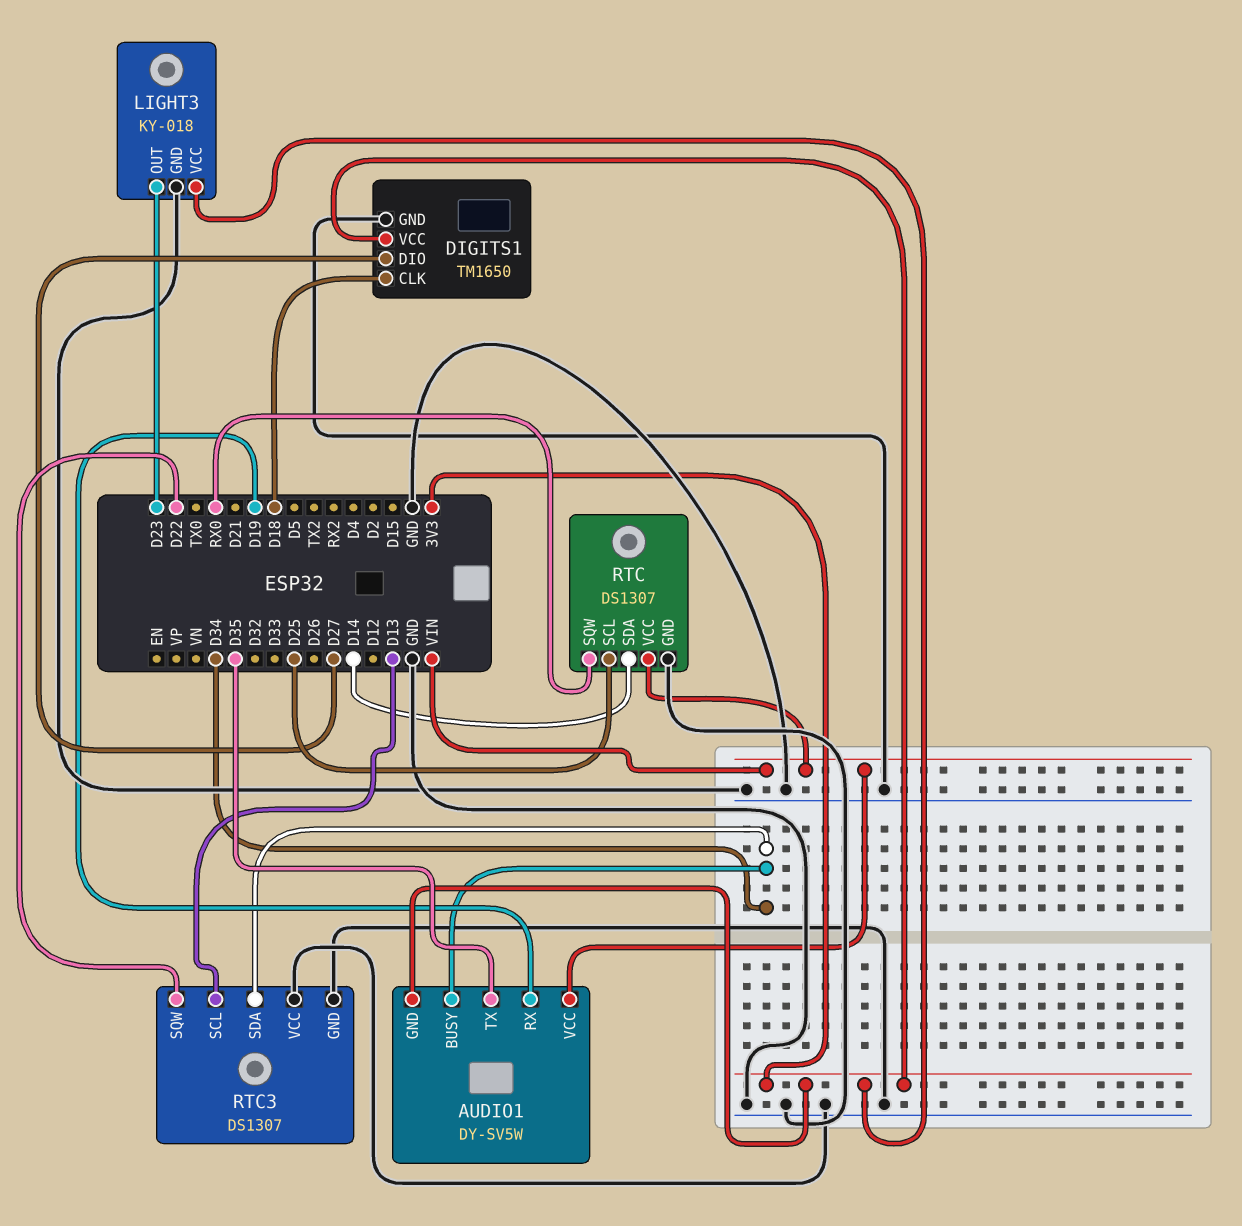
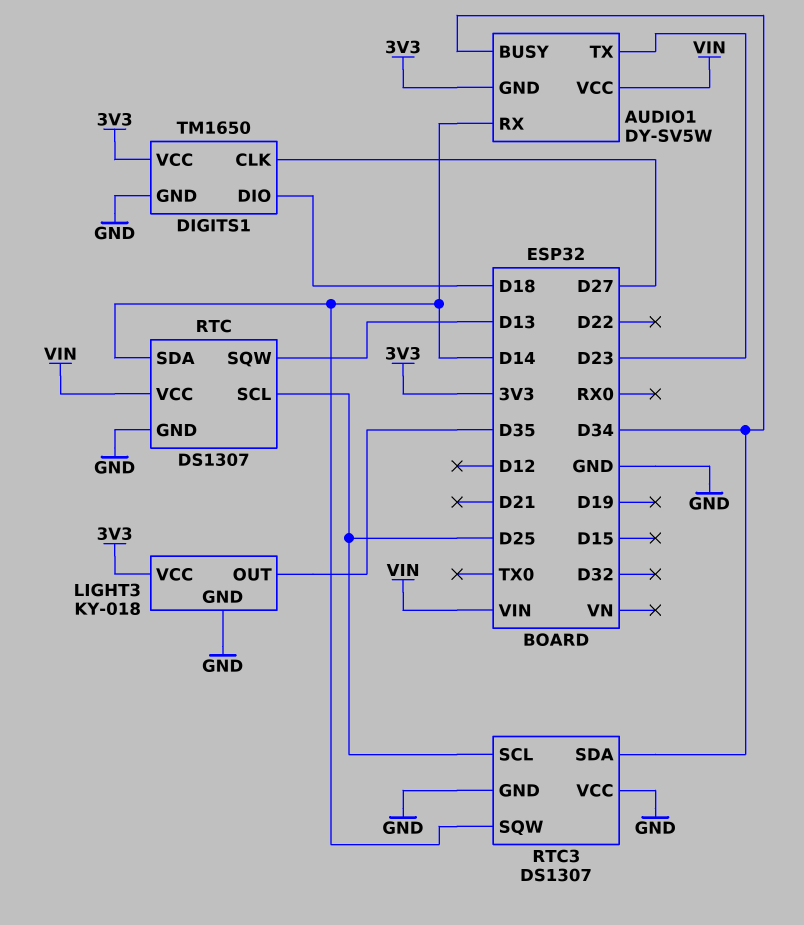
AUDIO1 pin RX: D19 -> D14
AUDIO1 pin TX: D35 -> D23
DIGITS1 pin CLK: D18 -> D27
DIGITS1 pin DIO: D27 -> D18
LIGHT3 pin OUT: D23 -> D35
RTC pin SQW: RX0 -> D13
RTC3 pin SCL: D13 -> D25
RTC3 pin SQW: D22 -> D14

